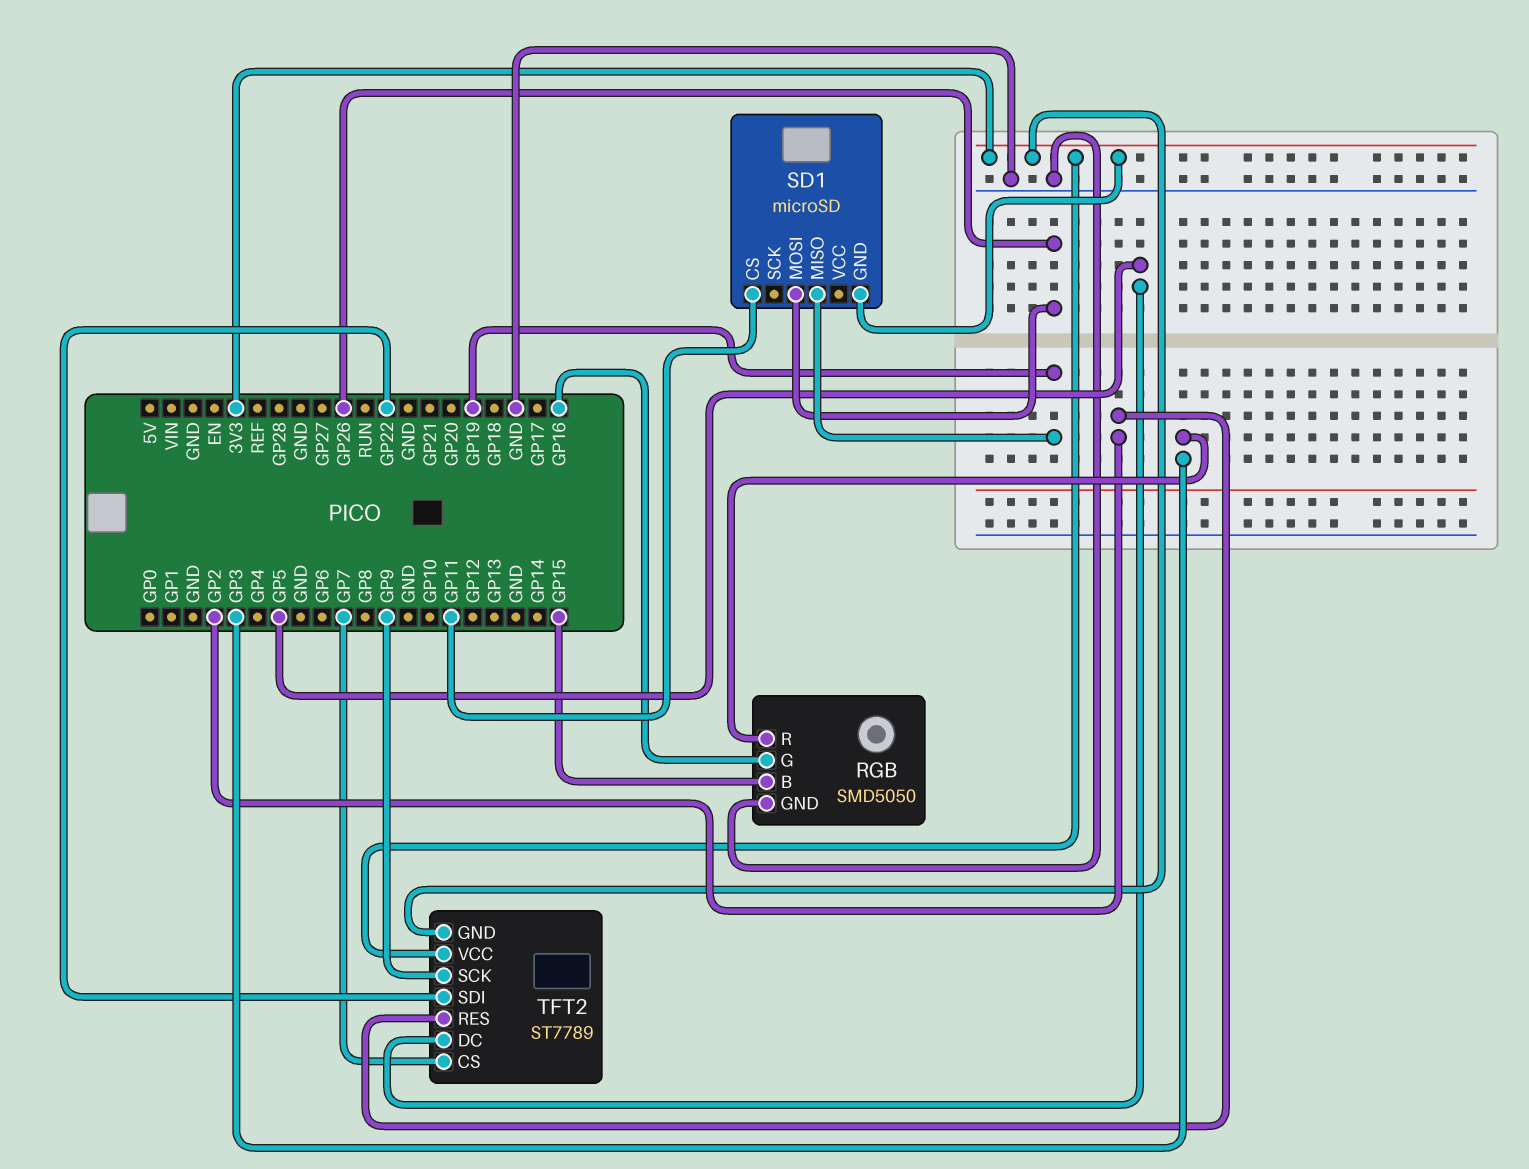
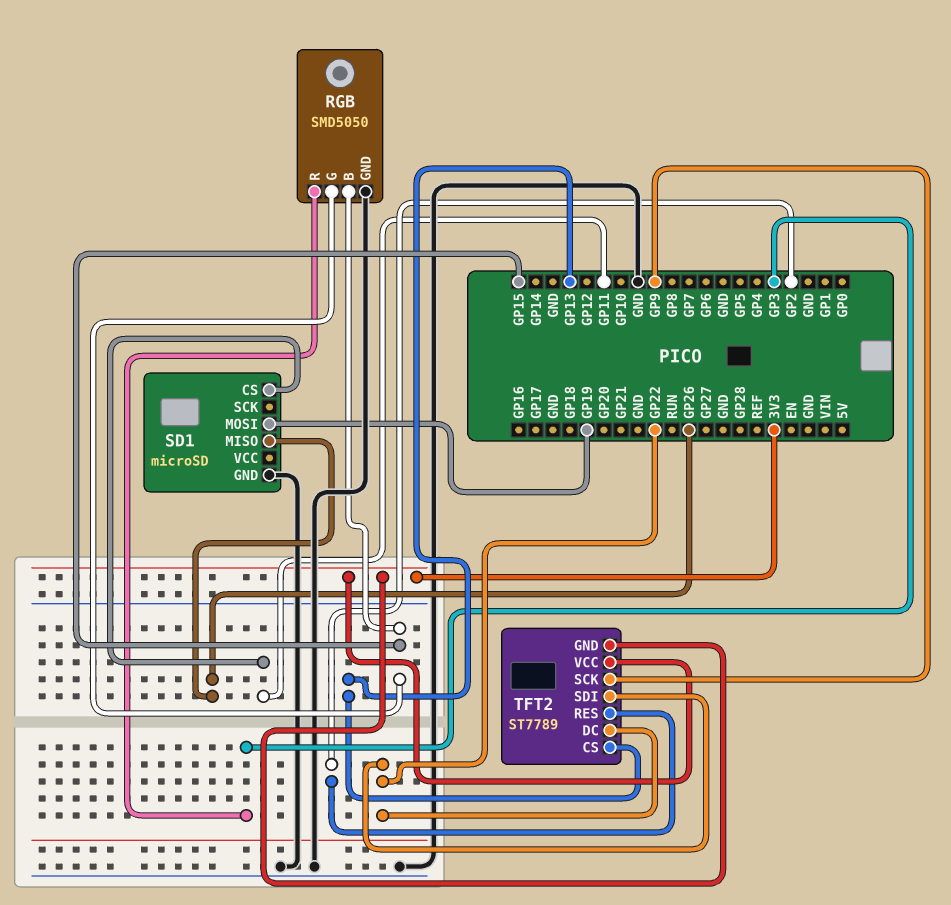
RGB pin G: GP16 -> GP15
SD1 pin GND: 3V3 -> GND
SD1 pin MISO: GP19 -> GP26
SD1 pin MOSI: GP26 -> GP19
TFT2 pin CS: GP7 -> GP13
TFT2 pin DC: GP5 -> GP22

